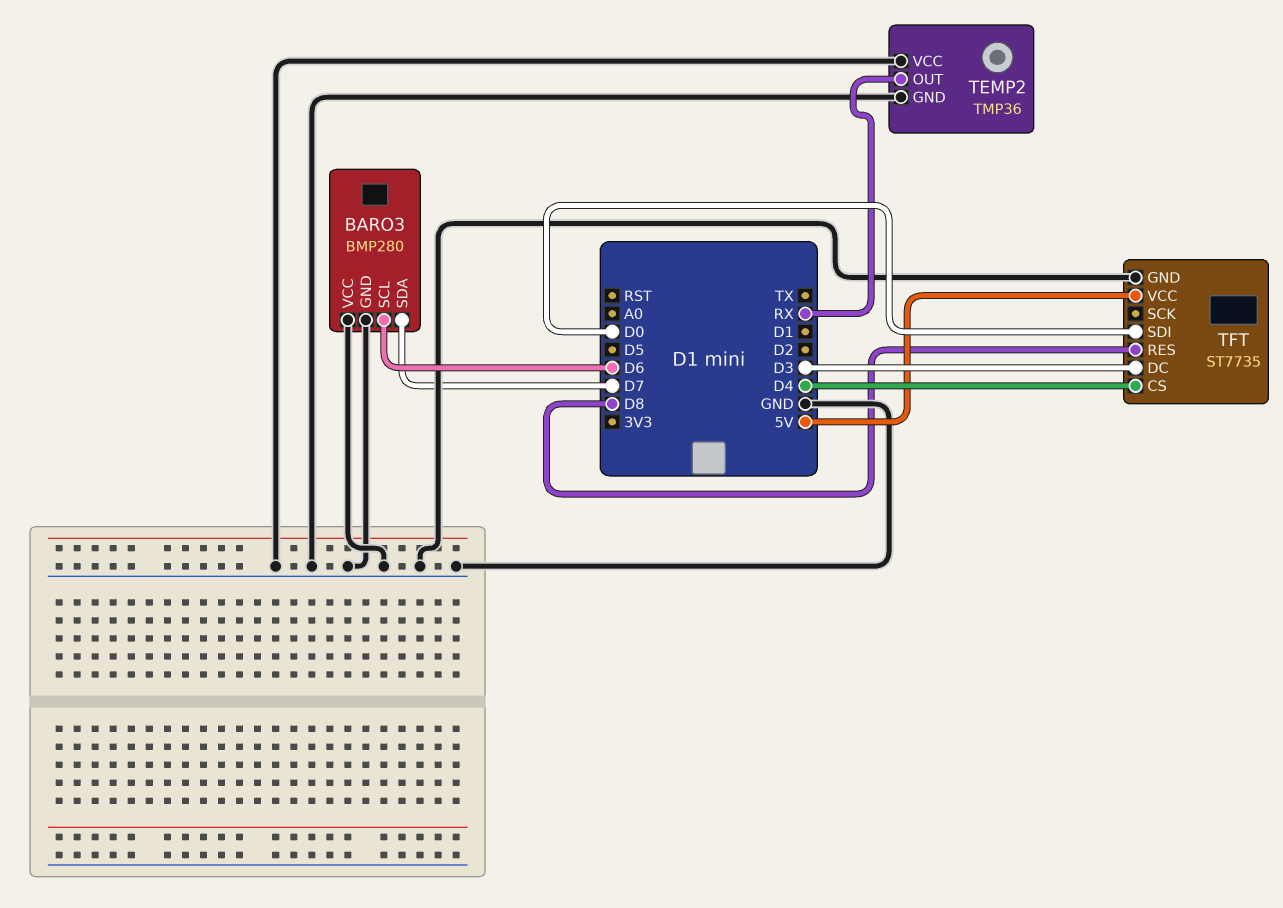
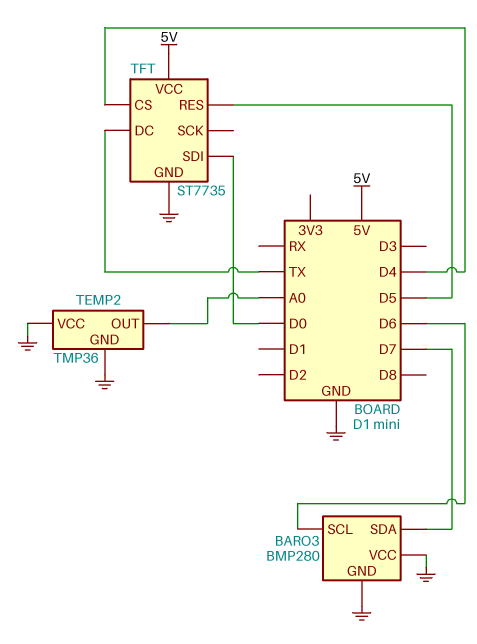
TEMP2 pin OUT: RX -> A0
TFT pin DC: D3 -> TX
TFT pin RES: D8 -> D5

